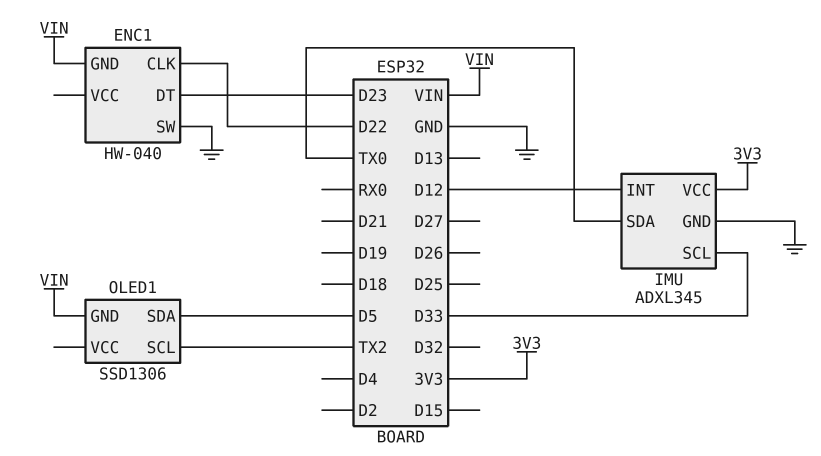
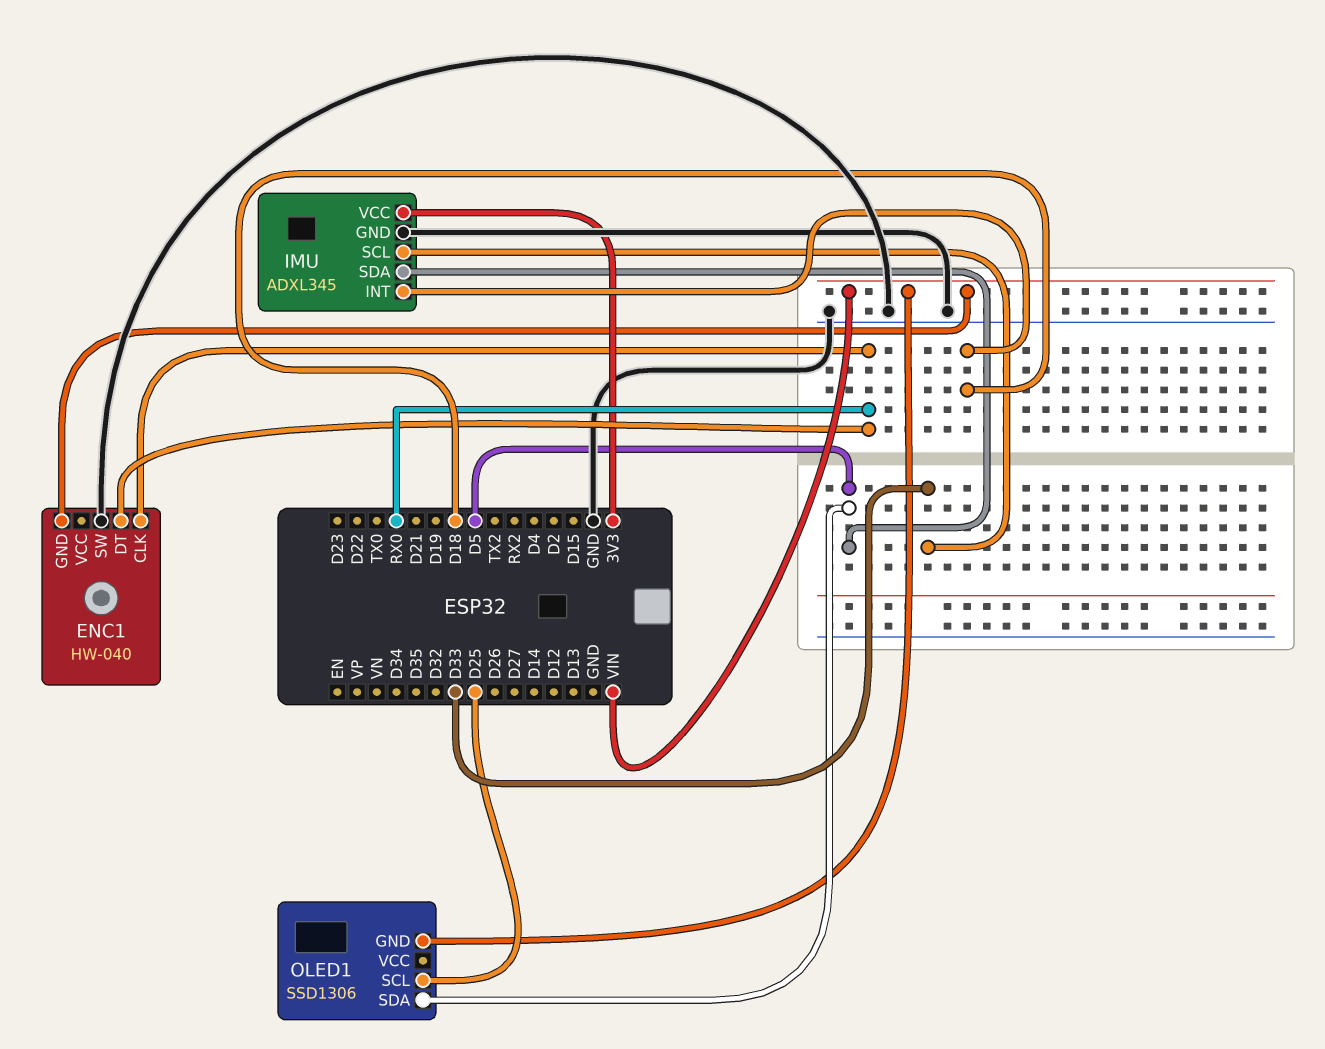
ENC1 pin CLK: D22 -> RX0
ENC1 pin DT: D23 -> RX0
IMU pin INT: D12 -> D18
IMU pin SDA: TX0 -> D5
OLED1 pin SCL: TX2 -> D25

